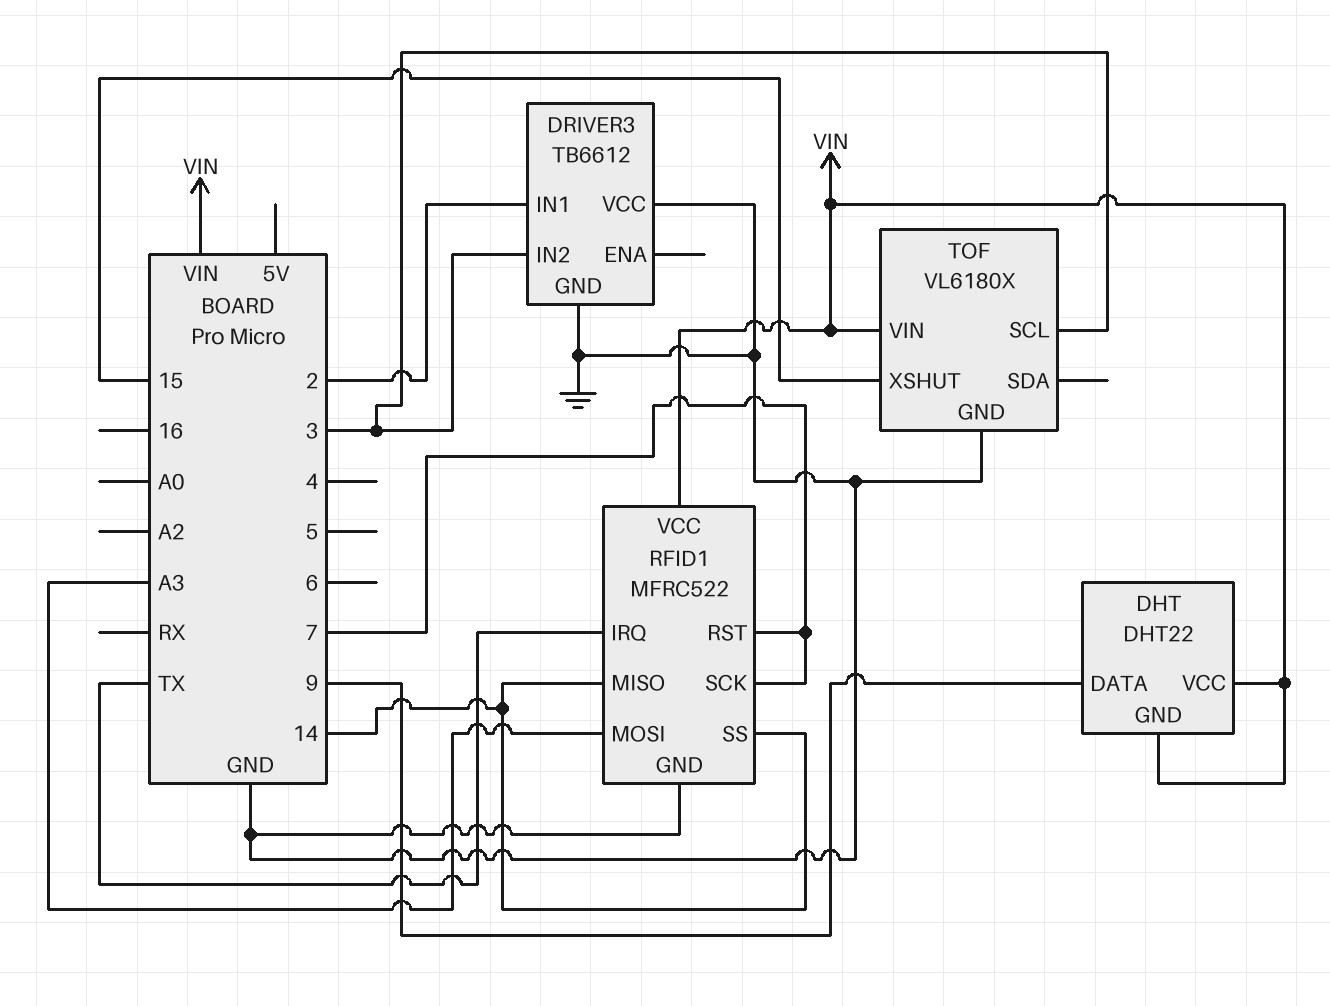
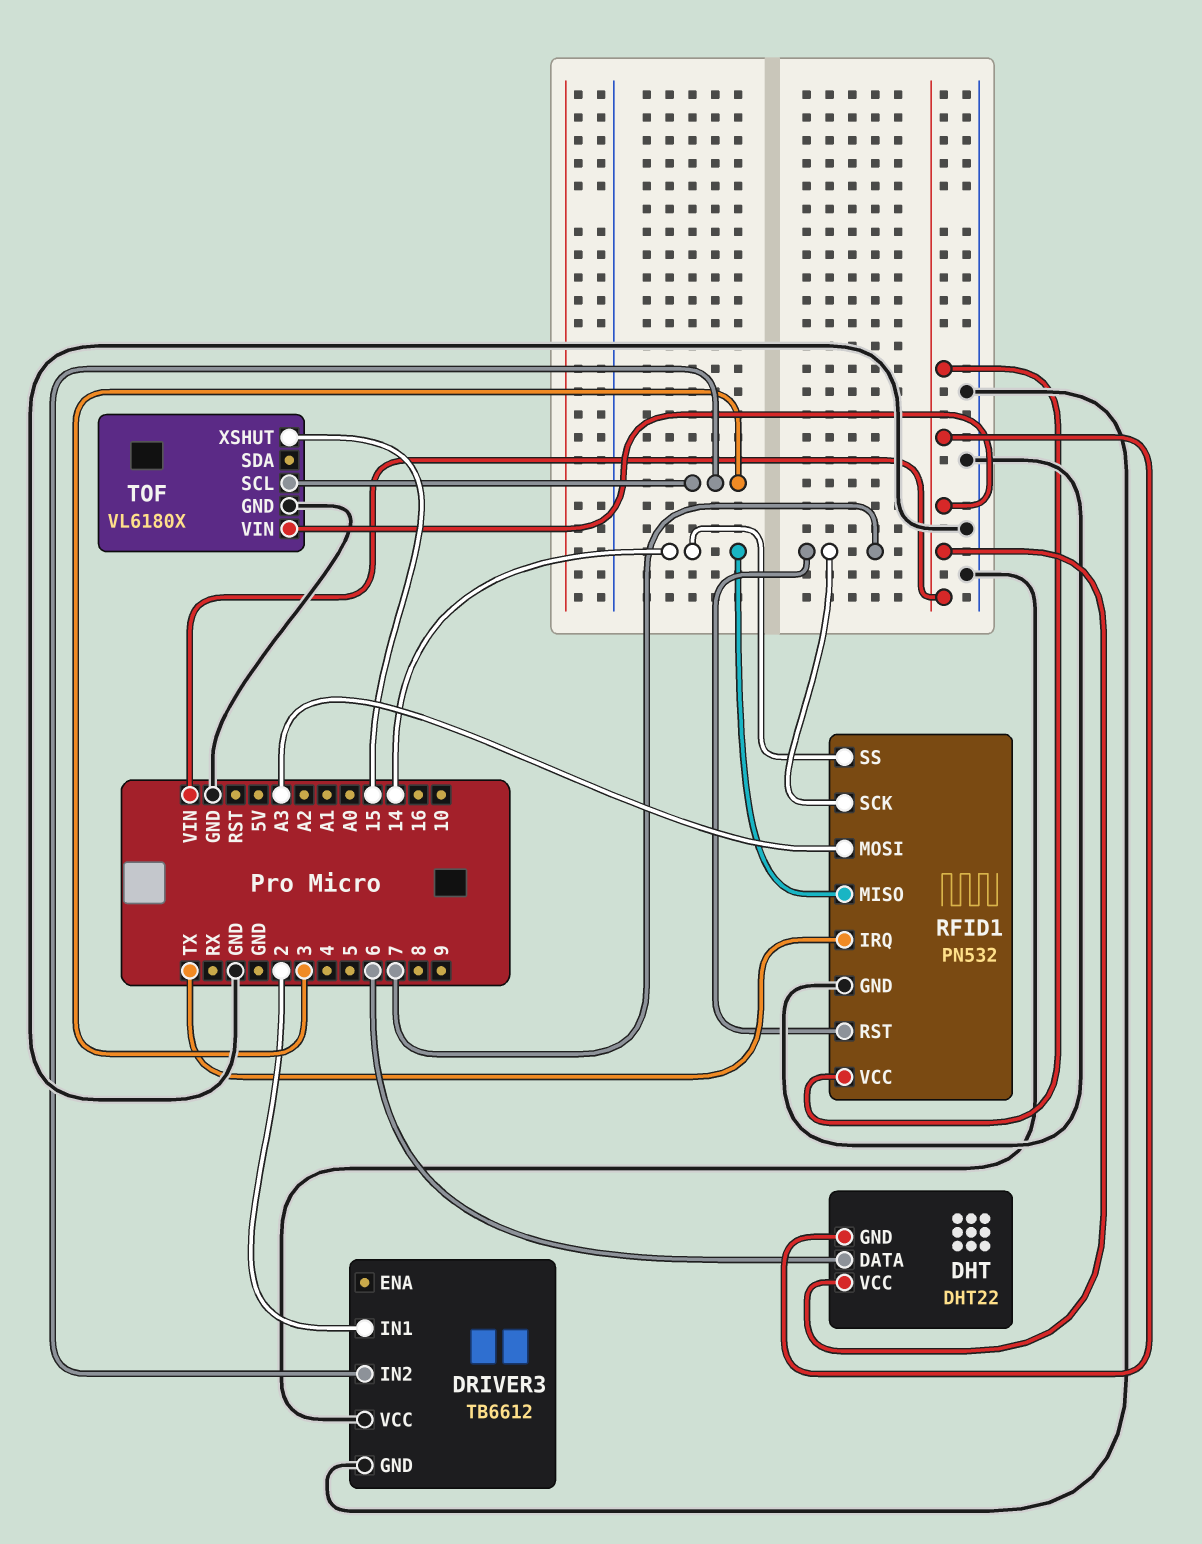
DHT pin DATA: 9 -> 6
RFID1: MFRC522 -> PN532

